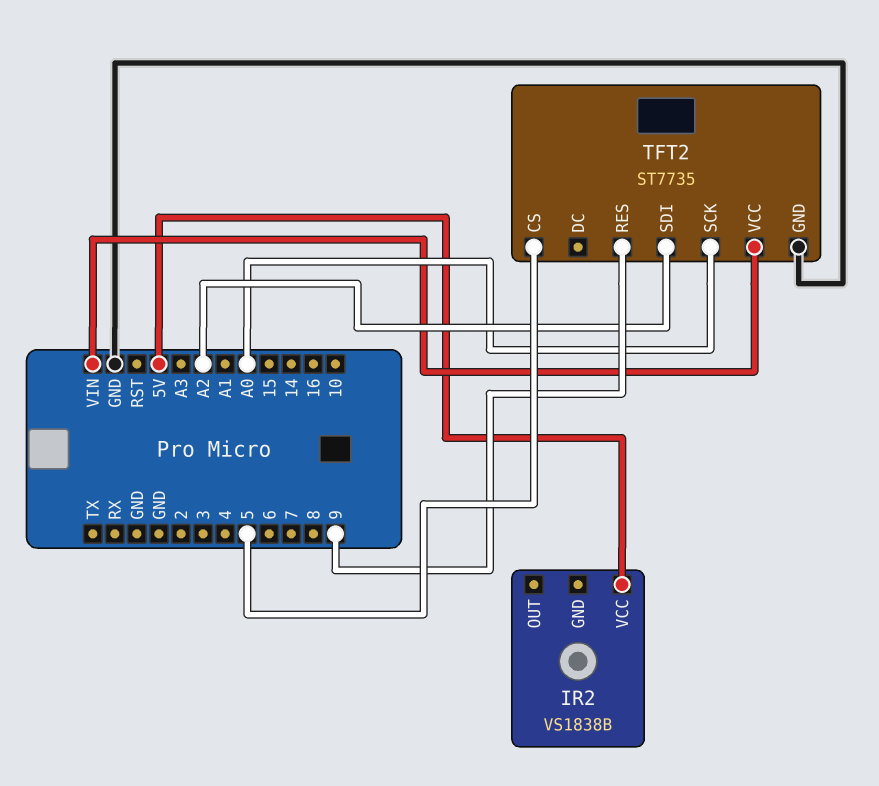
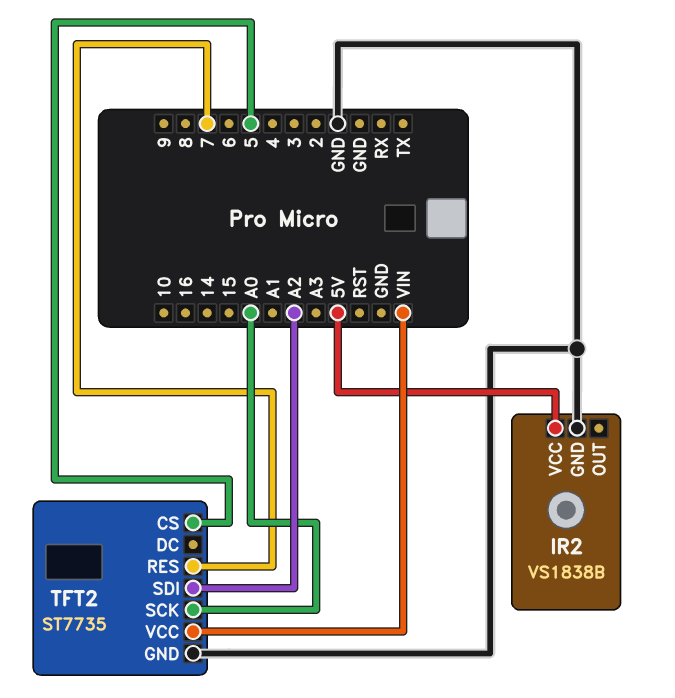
IR2 pin GND: none -> GND
TFT2 pin RES: 9 -> 7

